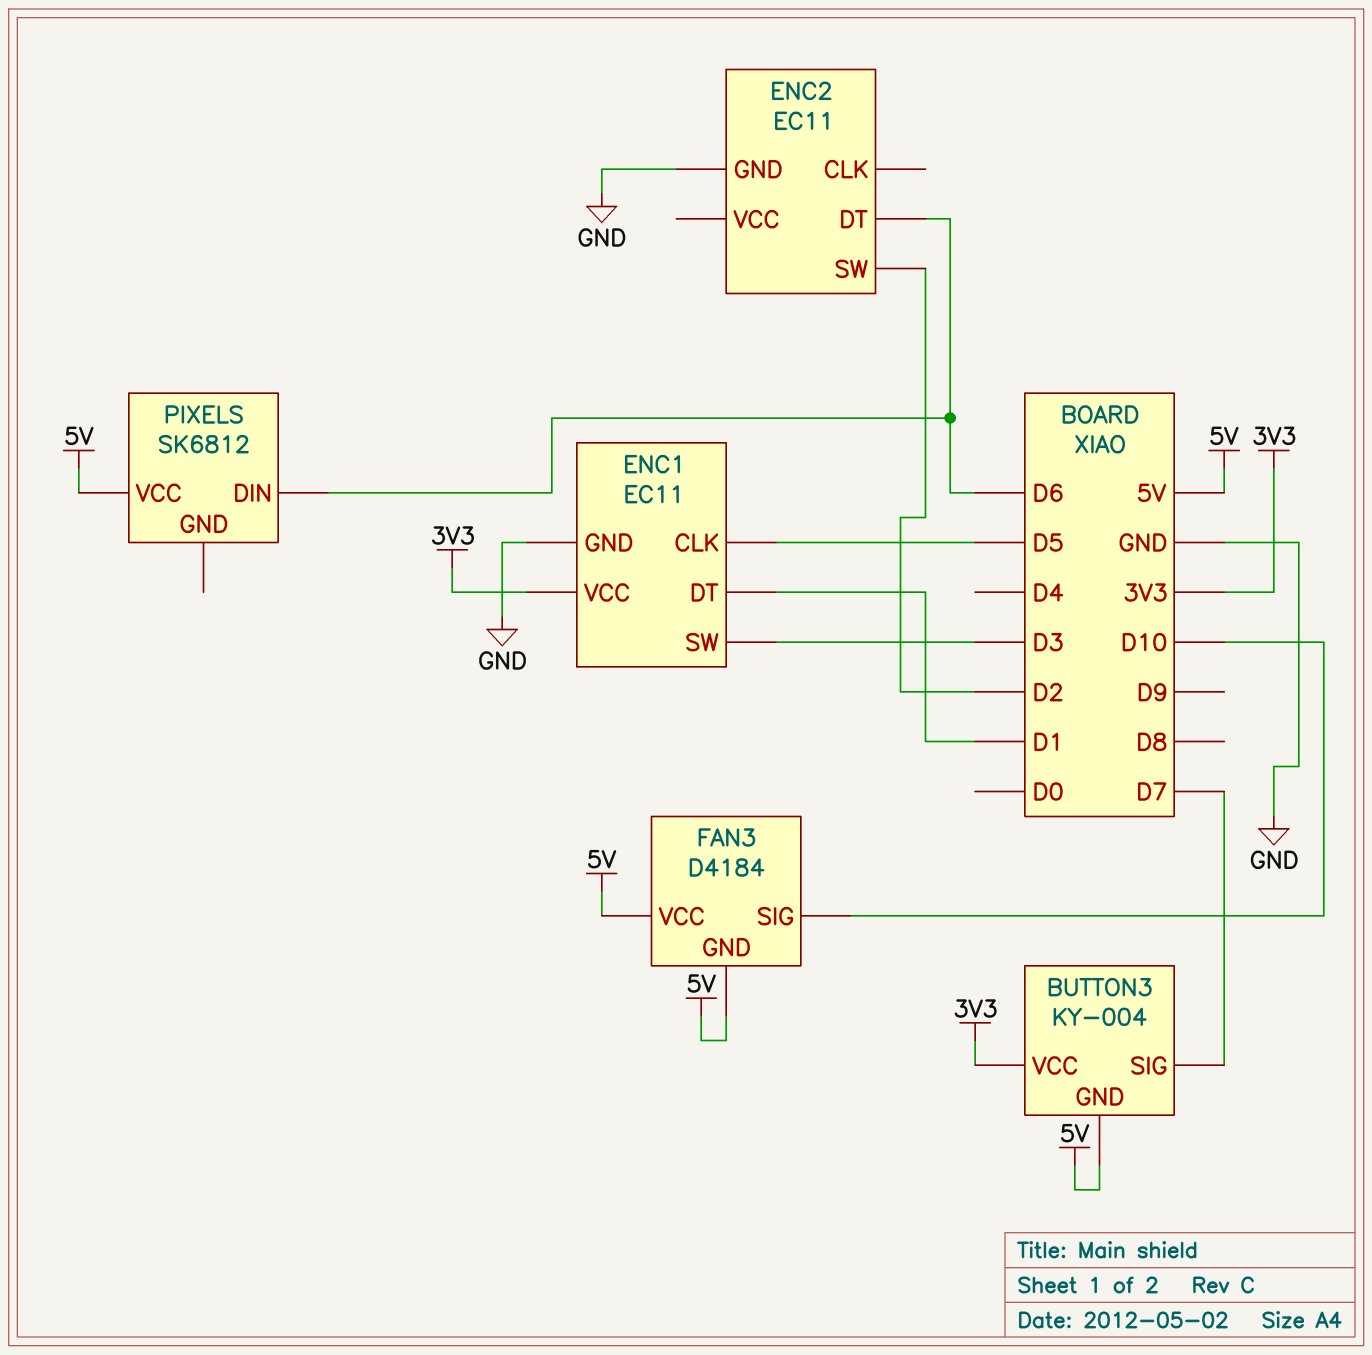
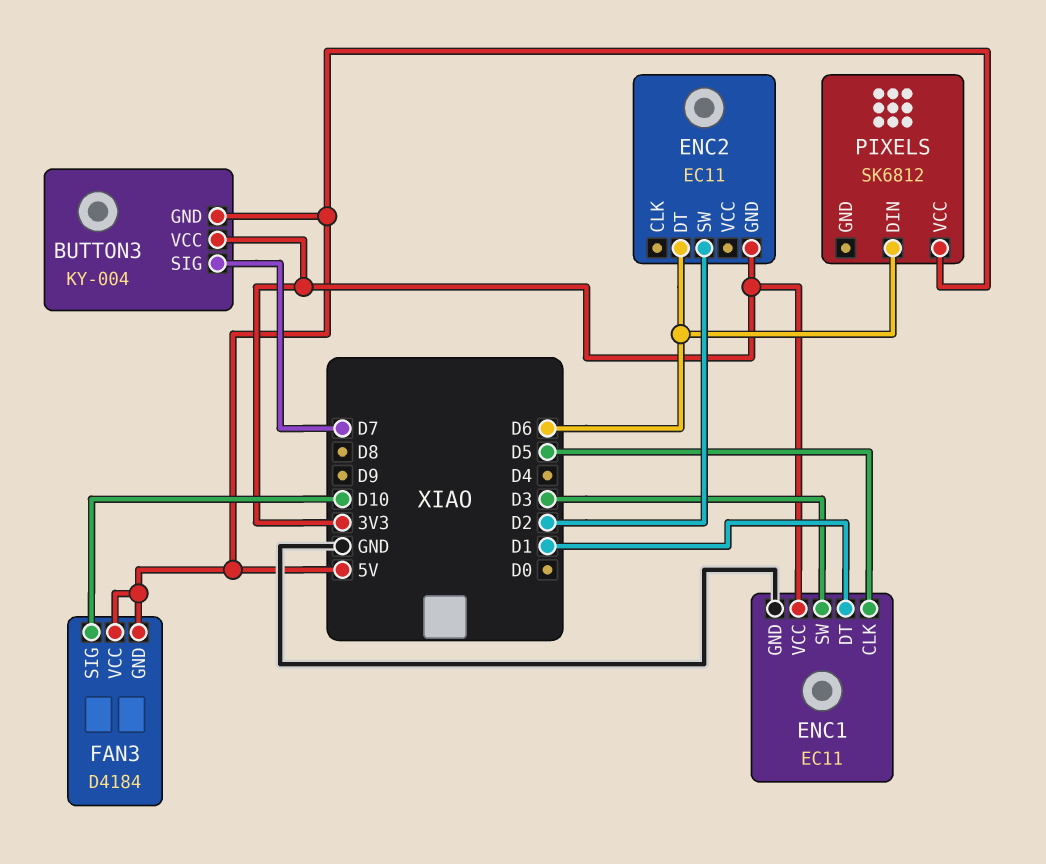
ENC2 pin GND: GND -> 3V3

